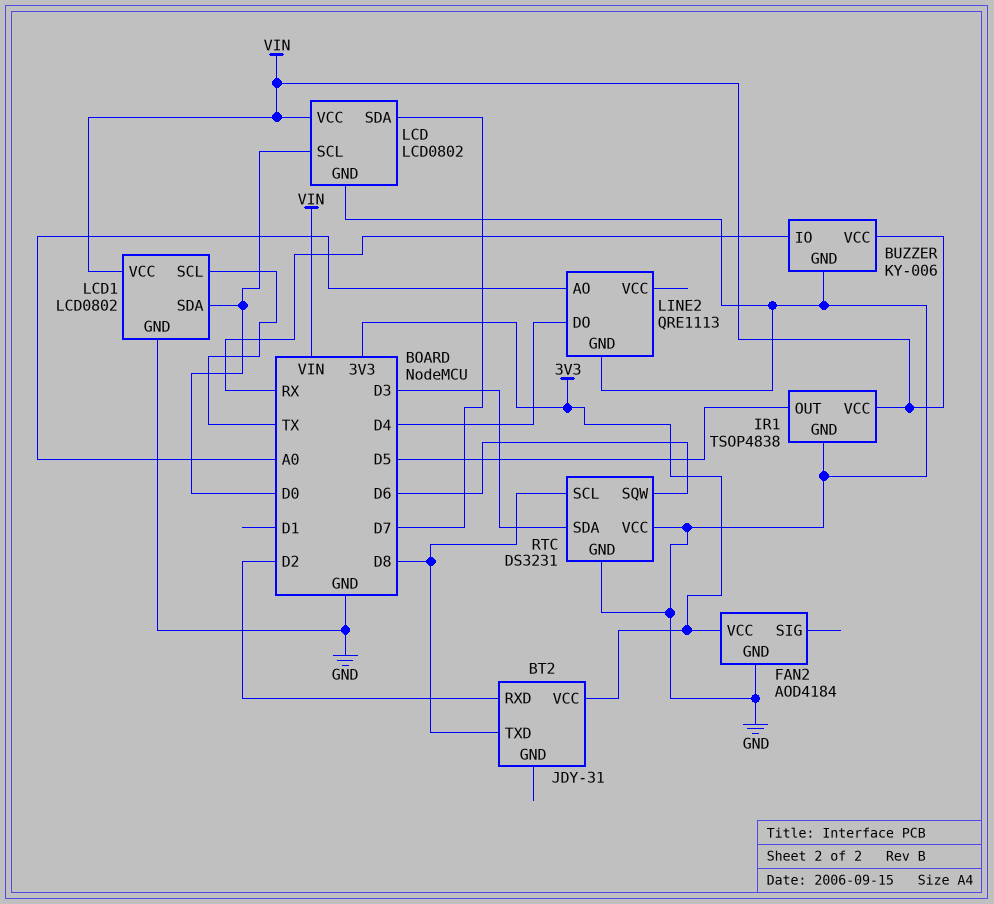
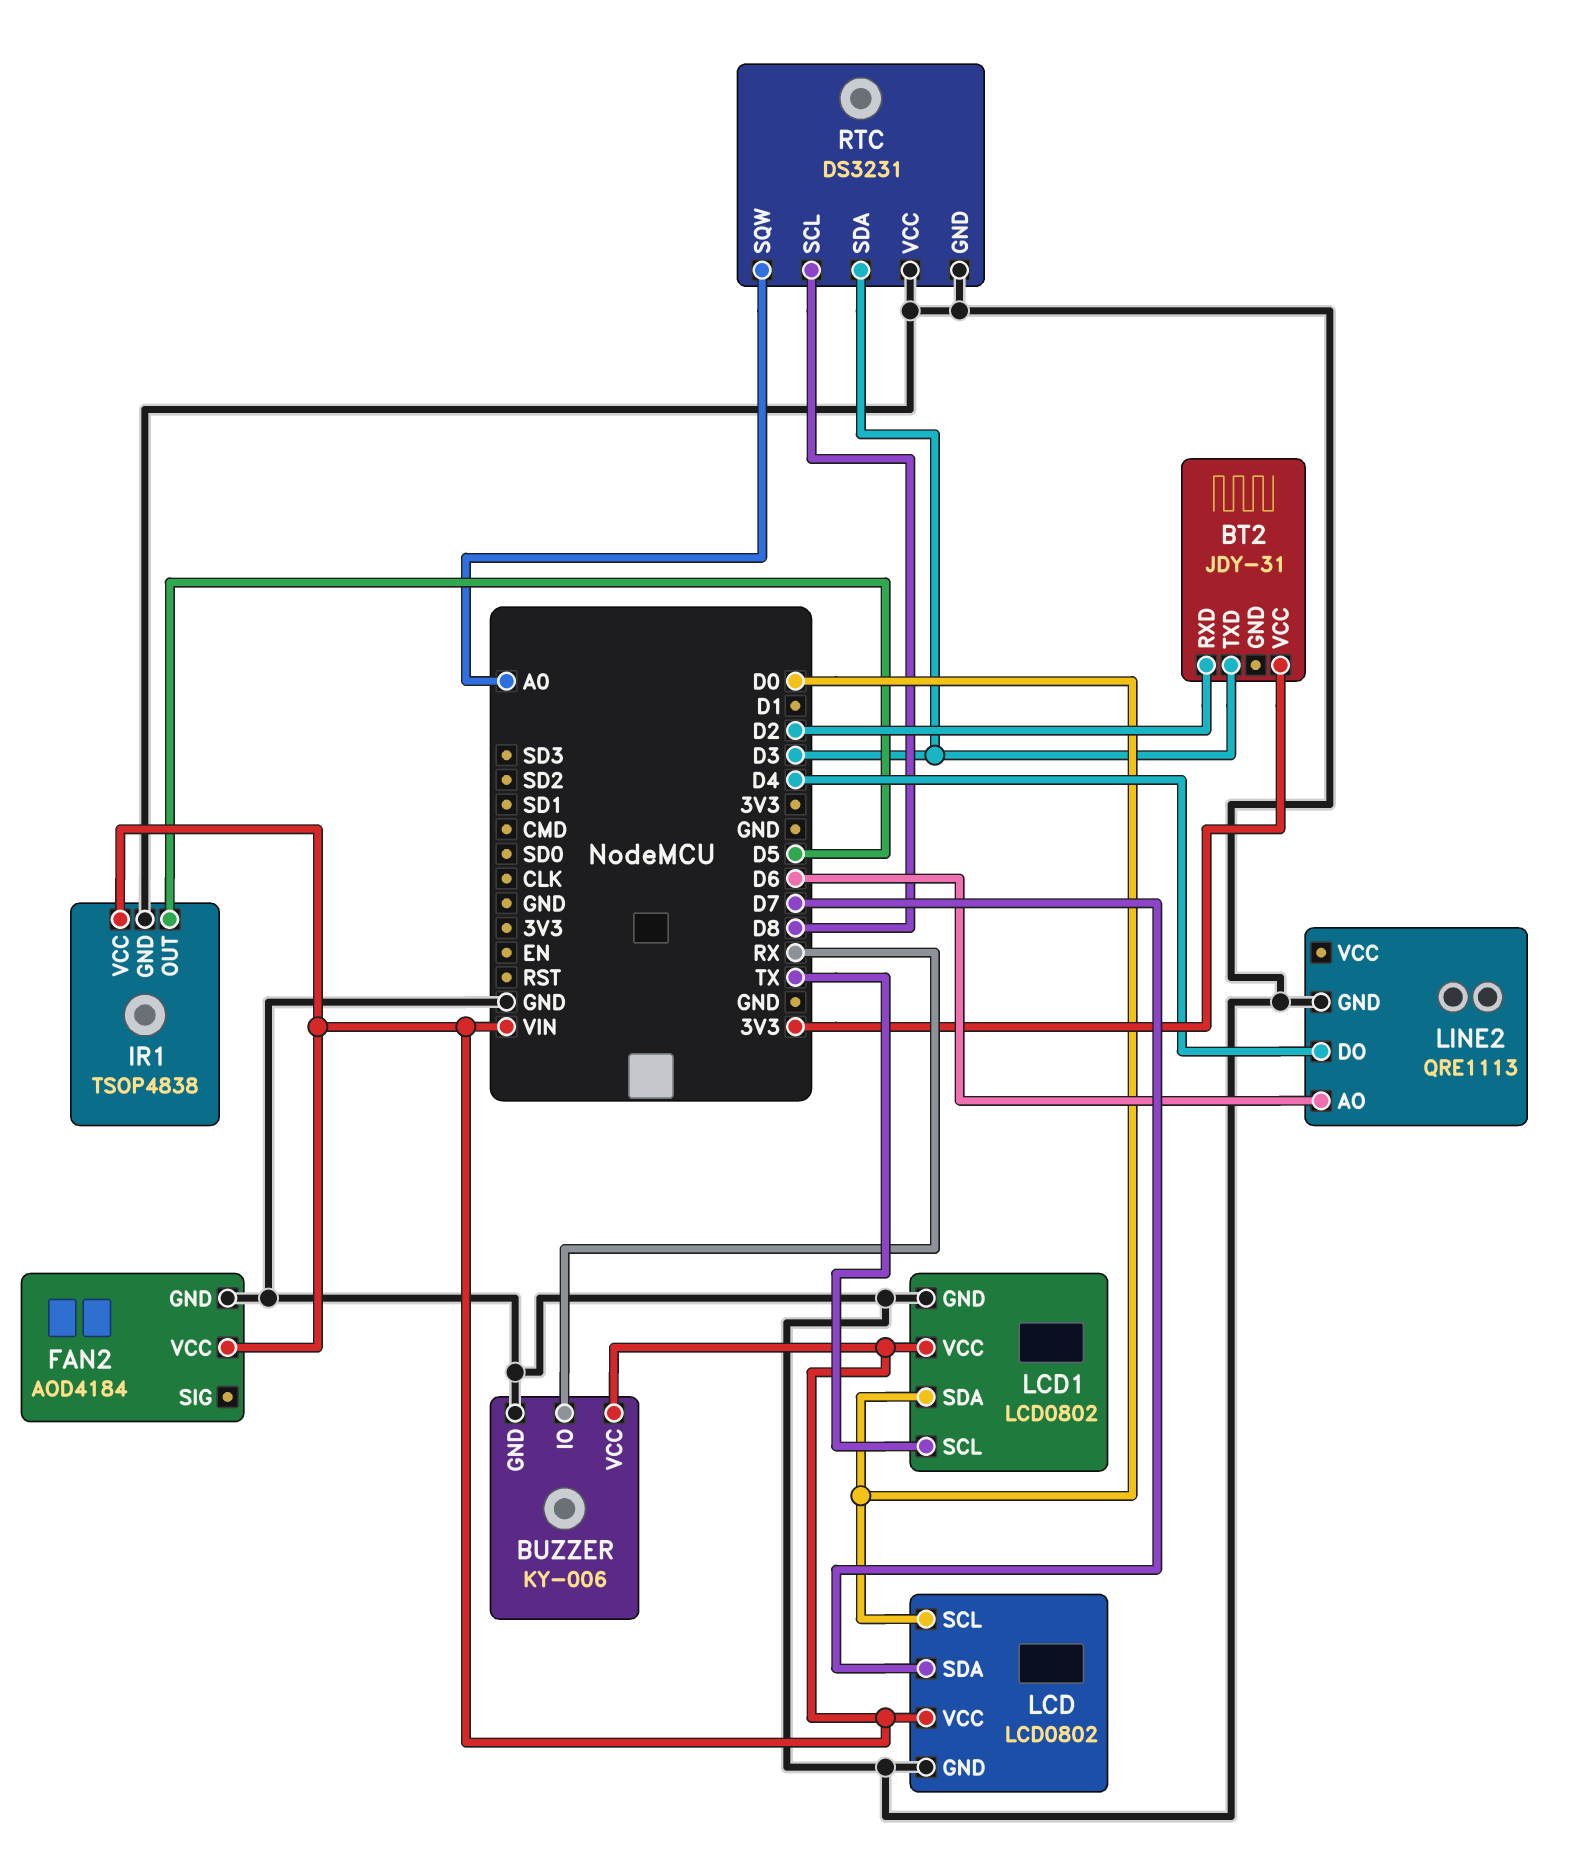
BT2 pin TXD: D8 -> D3
FAN2 pin VCC: 3V3 -> VIN
LINE2 pin AO: A0 -> D6
RTC pin SQW: D6 -> A0

